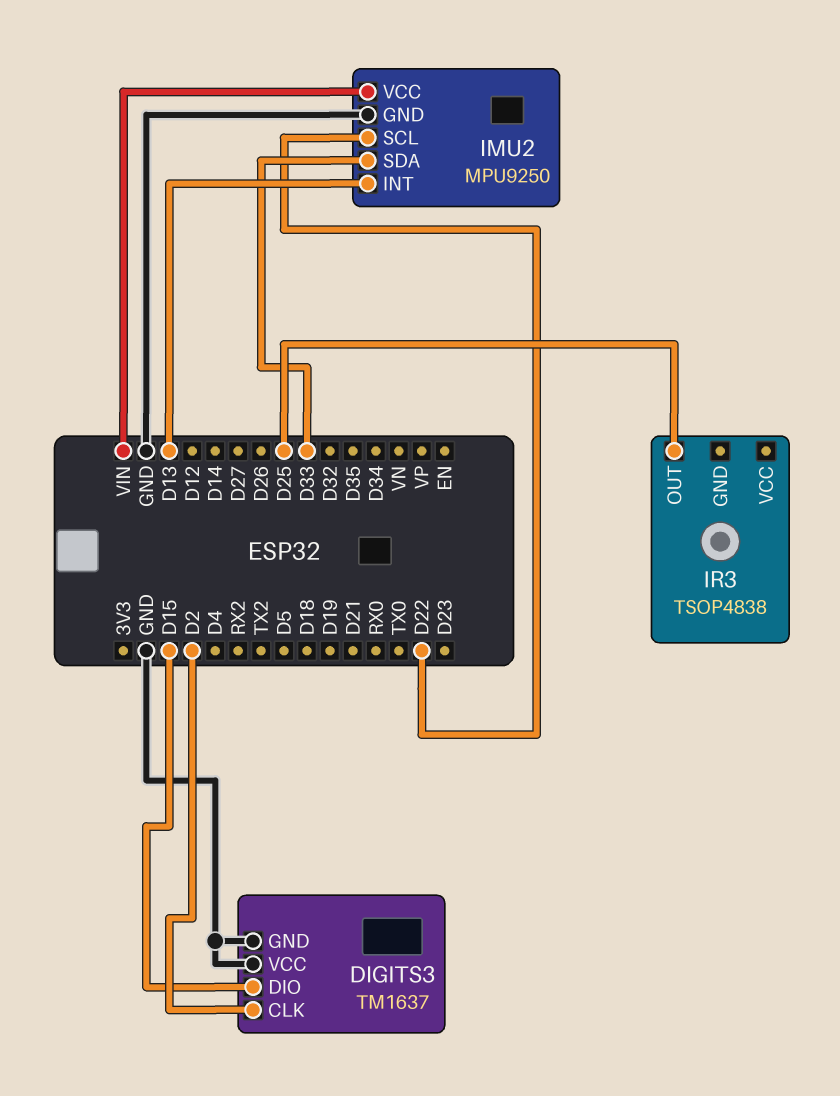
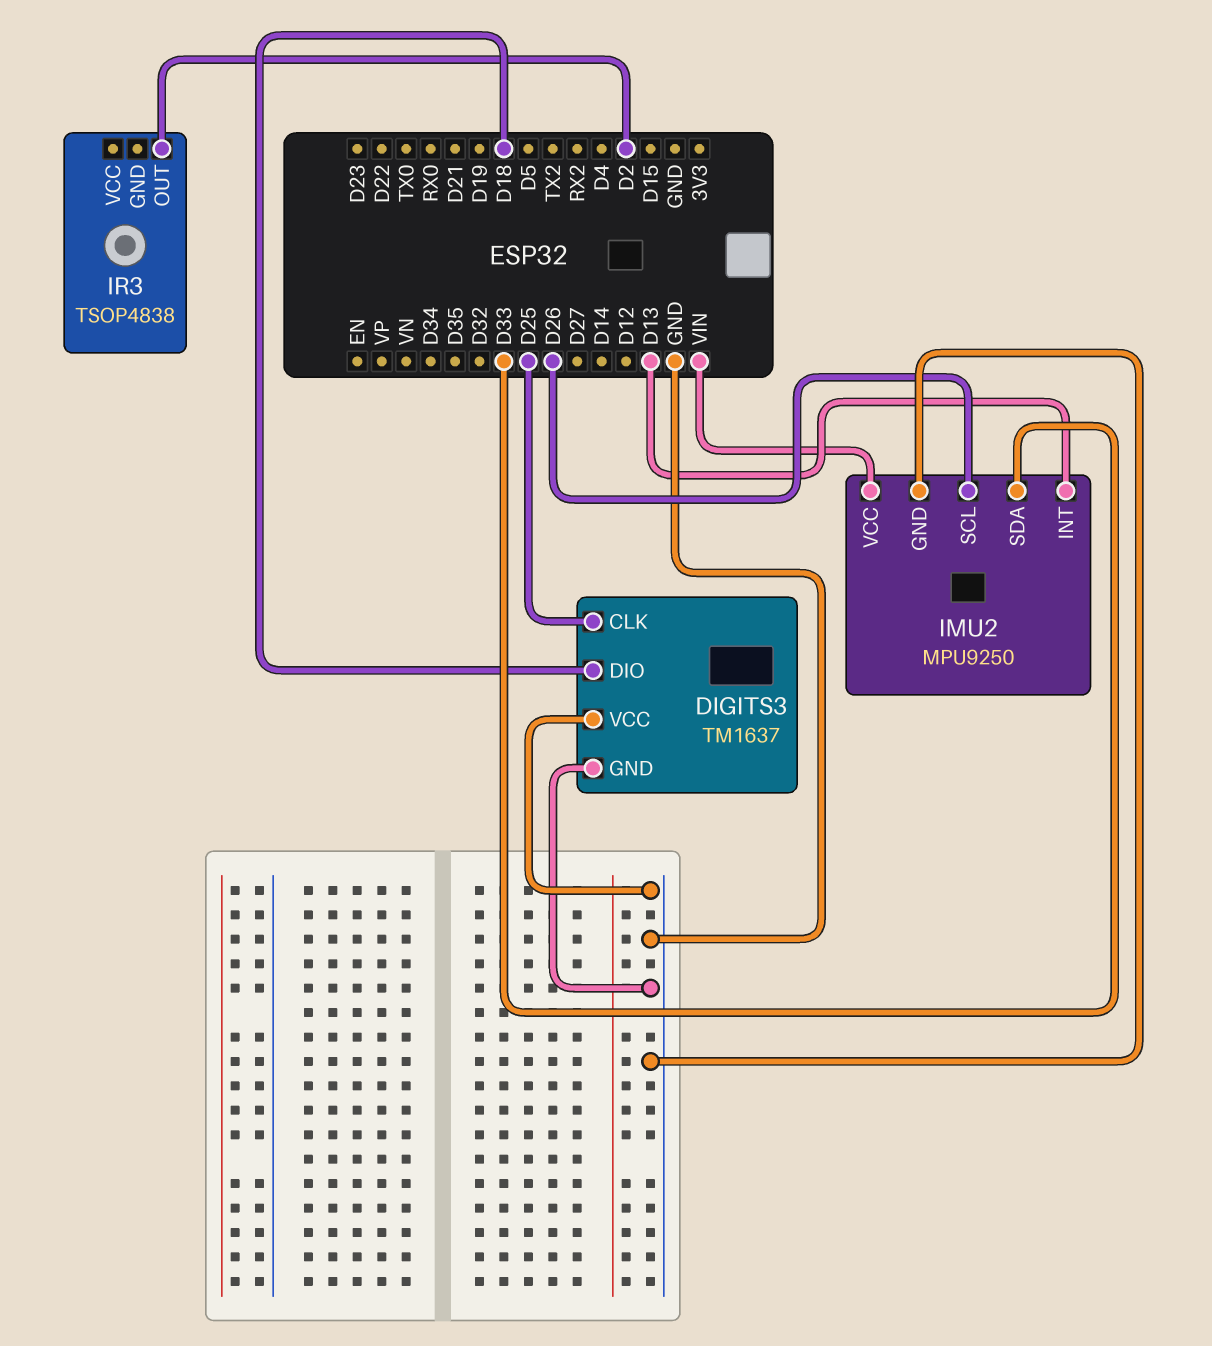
DIGITS3 pin CLK: D2 -> D25
DIGITS3 pin DIO: D15 -> D18
IMU2 pin SCL: D22 -> D26
IR3 pin OUT: D25 -> D2

